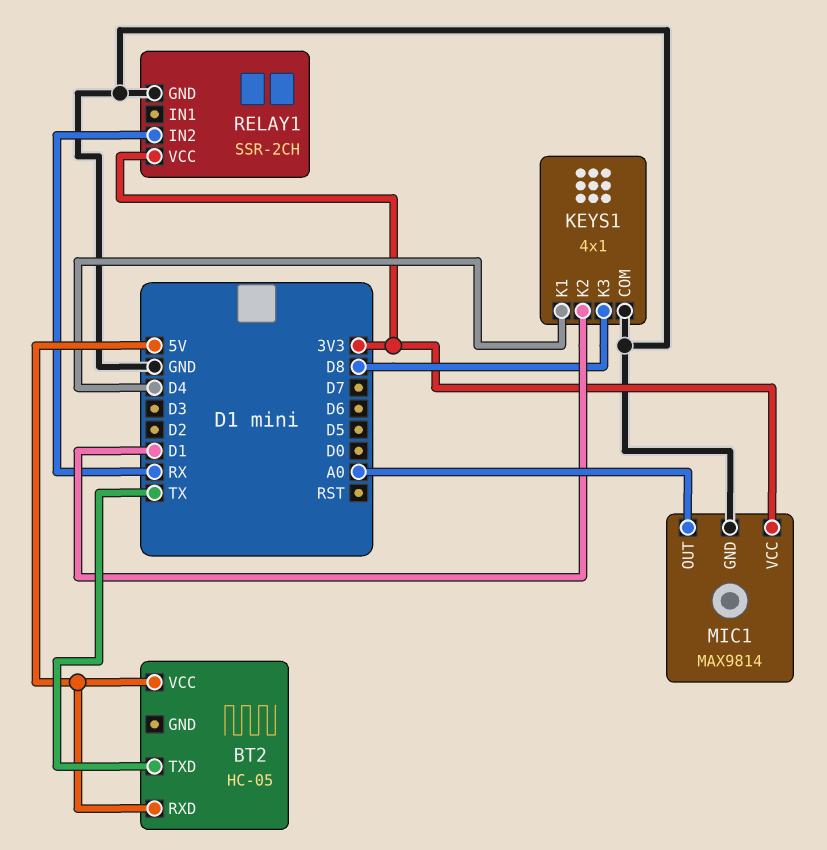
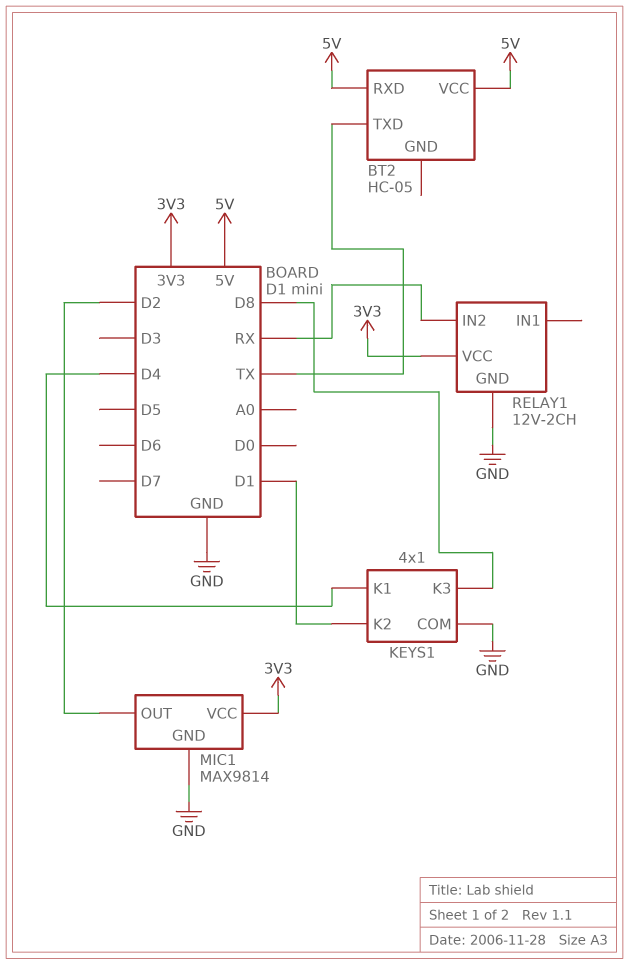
MIC1 pin OUT: A0 -> D2
RELAY1: SSR-2CH -> 12V-2CH

